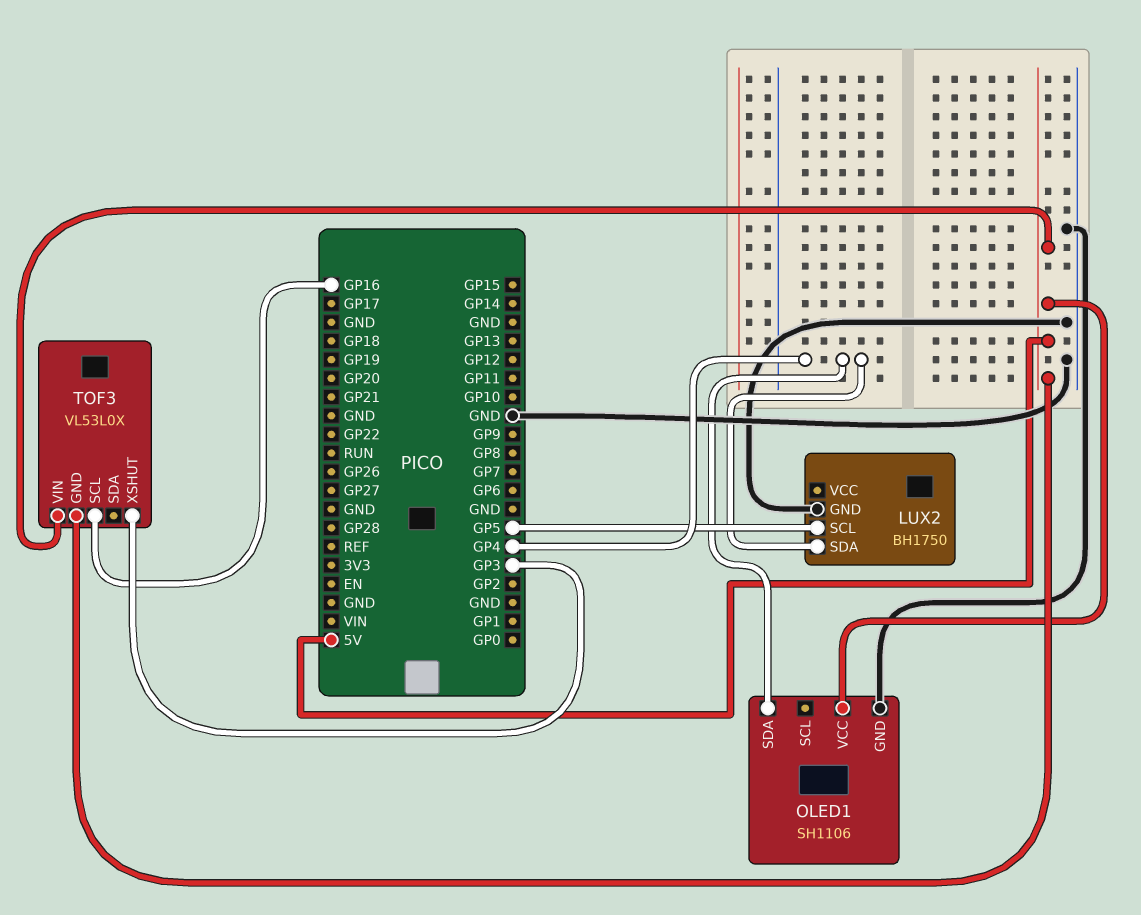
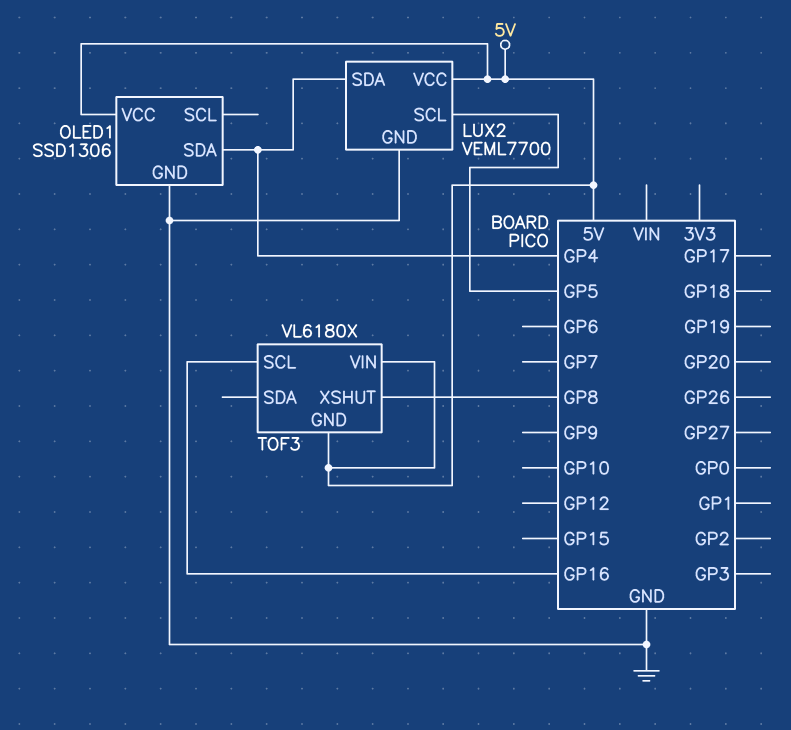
LUX2: BH1750 -> VEML7700
LUX2 pin VCC: none -> 5V
OLED1: SH1106 -> SSD1306
TOF3: VL53L0X -> VL6180X
TOF3 pin XSHUT: GP3 -> GP8

